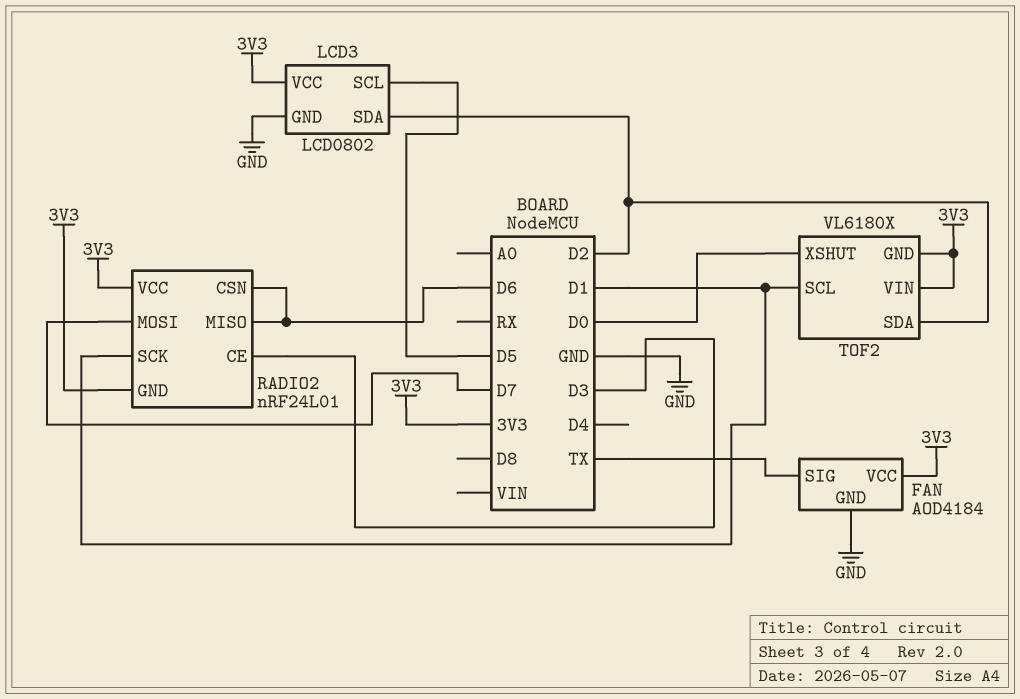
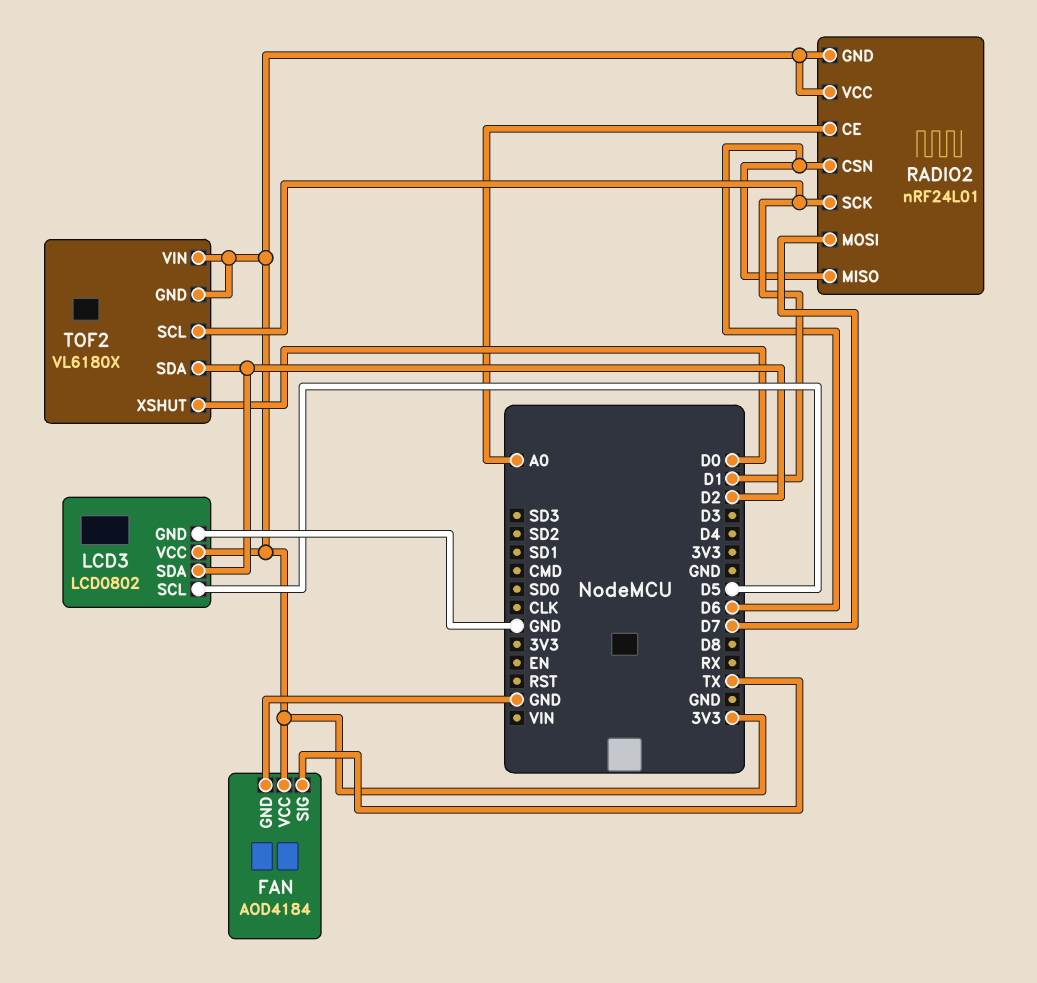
RADIO2 pin CE: D3 -> A0

